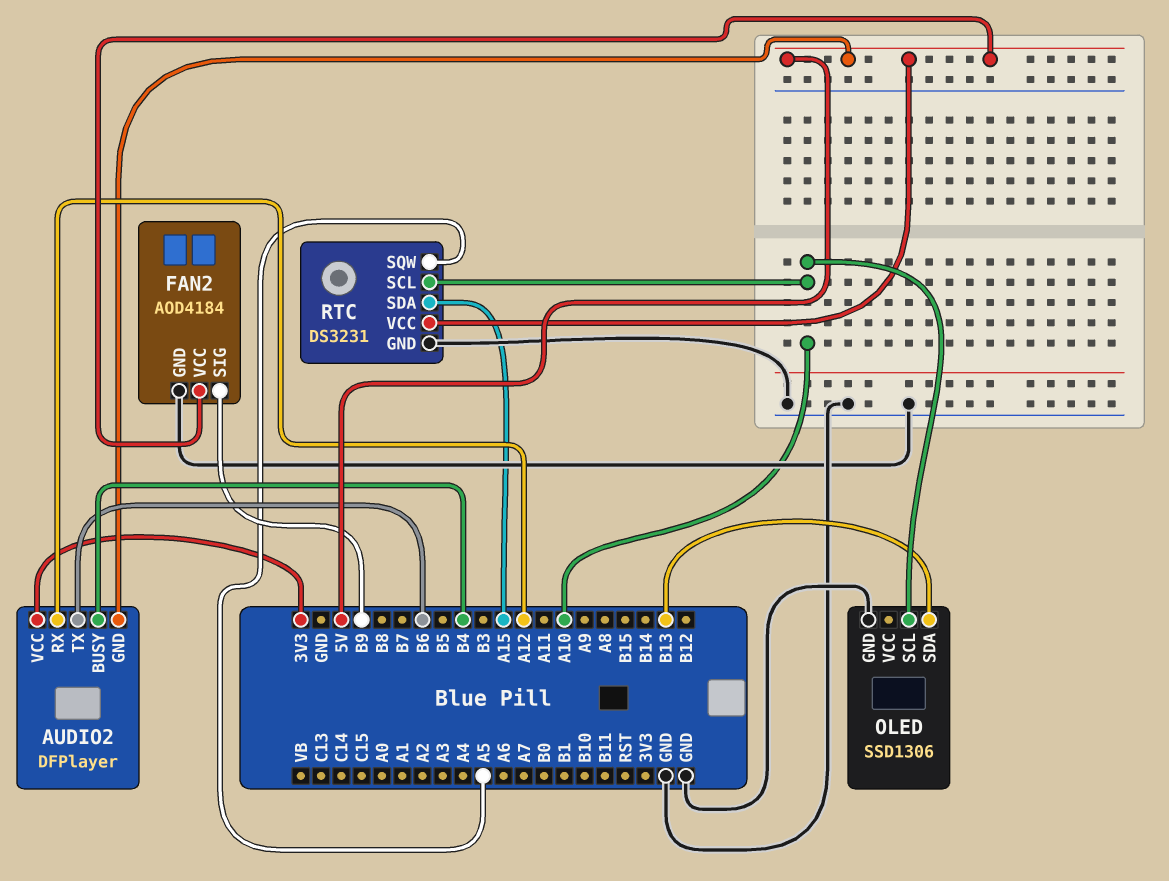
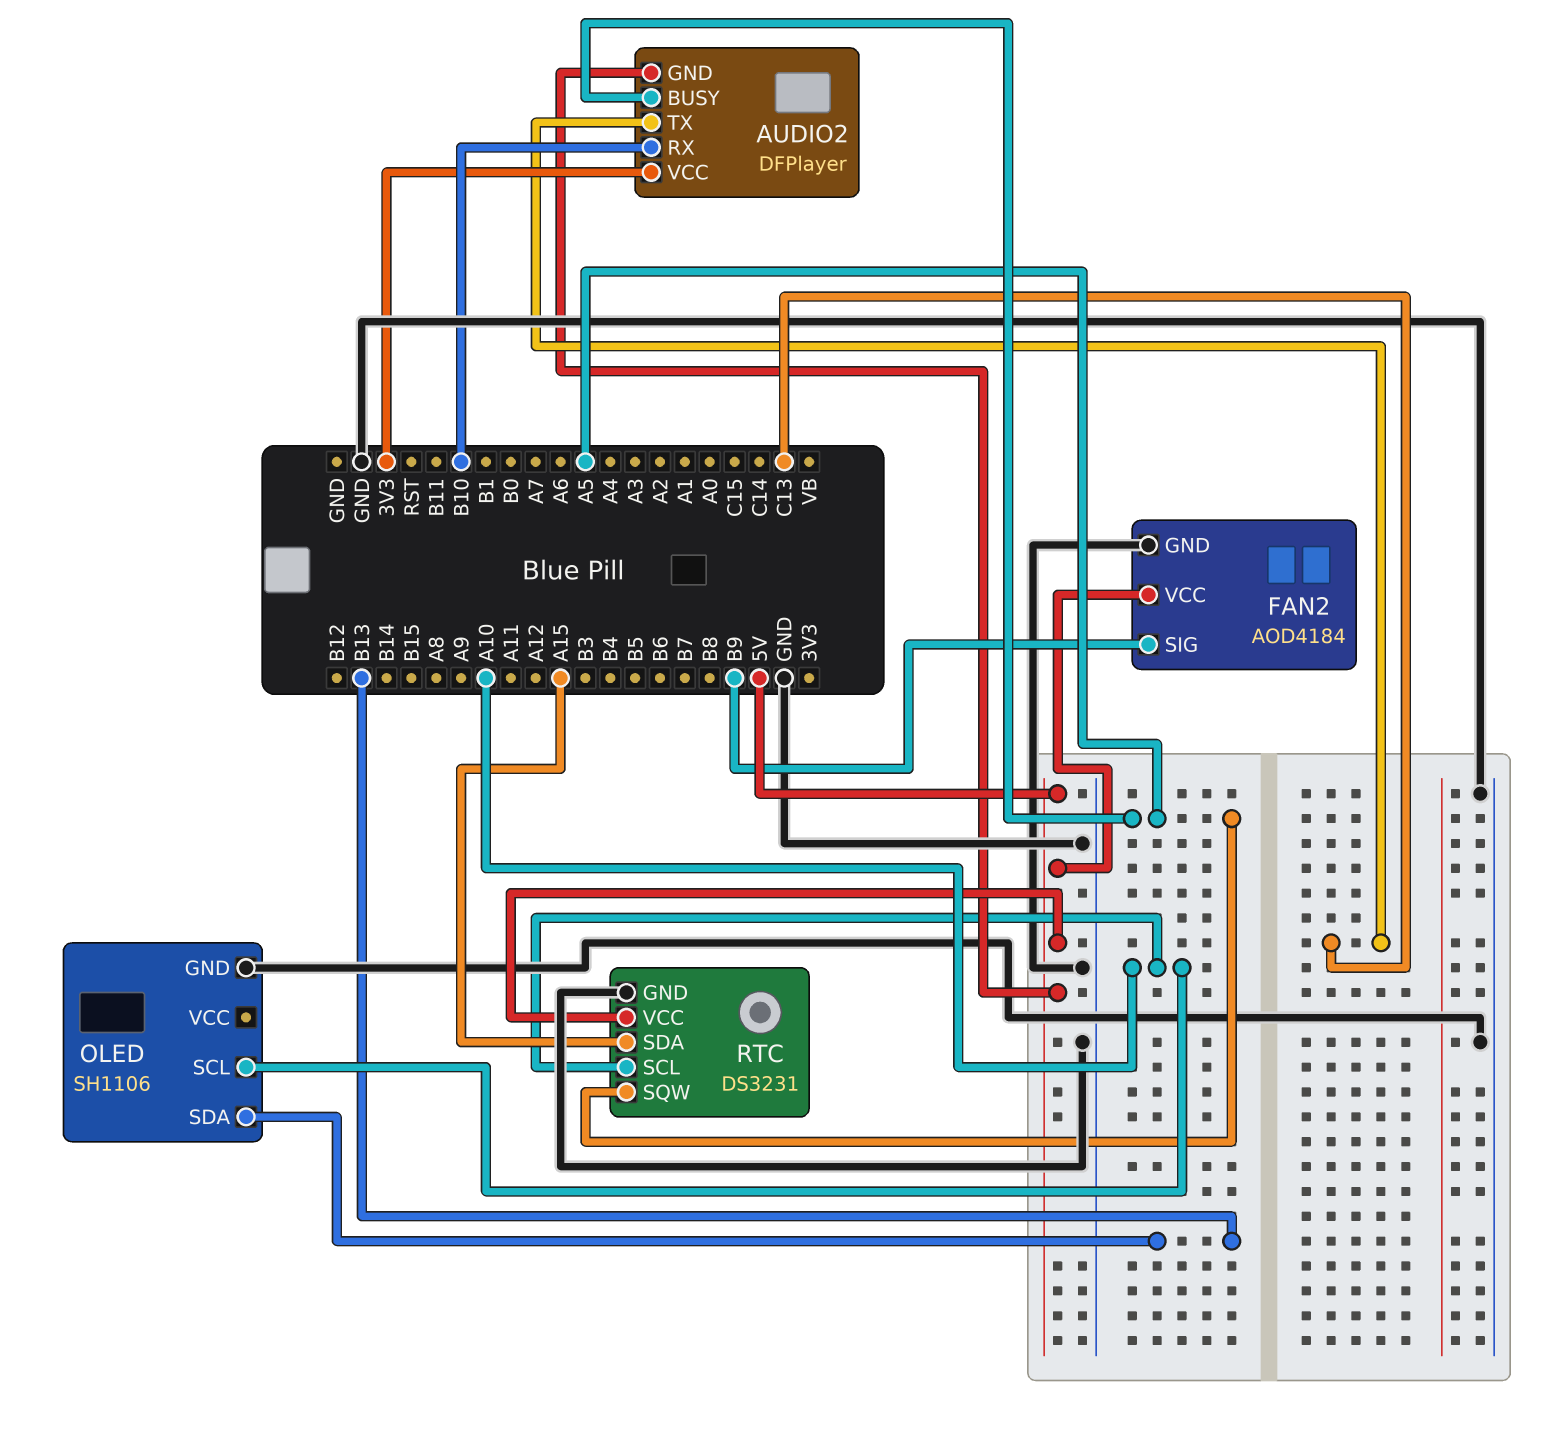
AUDIO2 pin BUSY: B4 -> A5
AUDIO2 pin RX: A12 -> B10
AUDIO2 pin TX: B6 -> C13
OLED: SSD1306 -> SH1106

